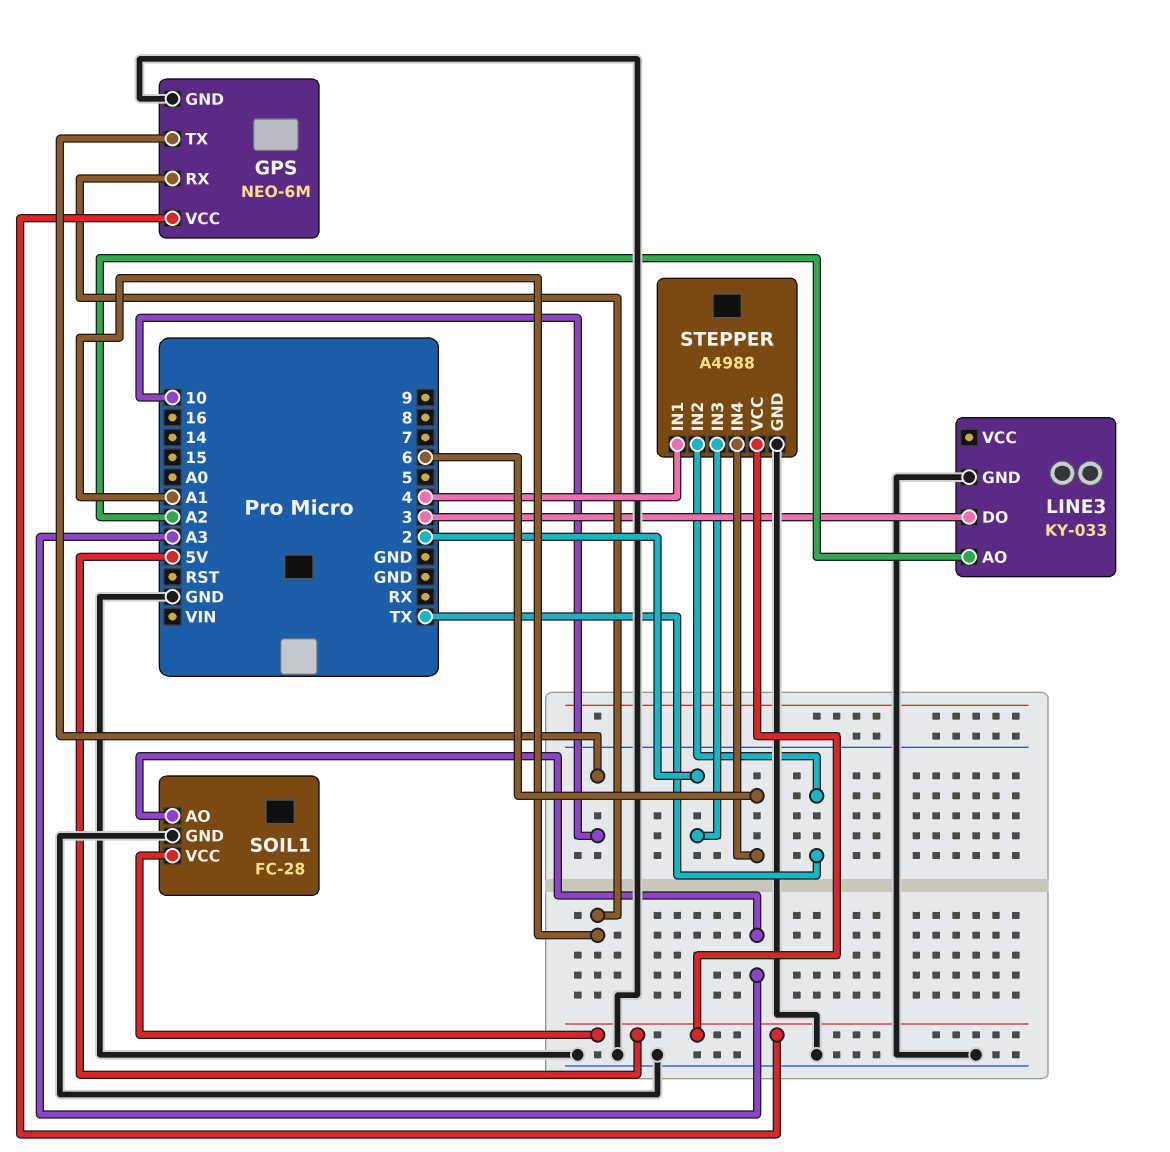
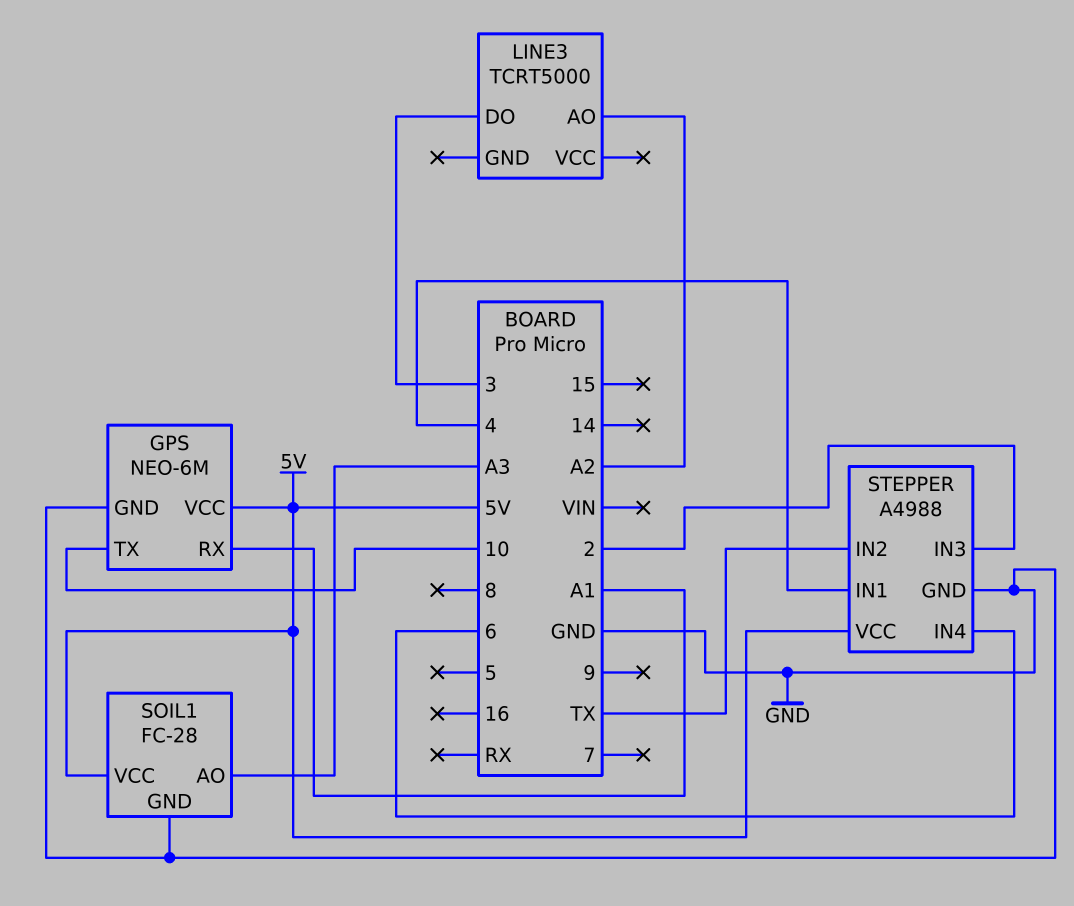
LINE3: KY-033 -> TCRT5000
LINE3 pin GND: GND -> none

